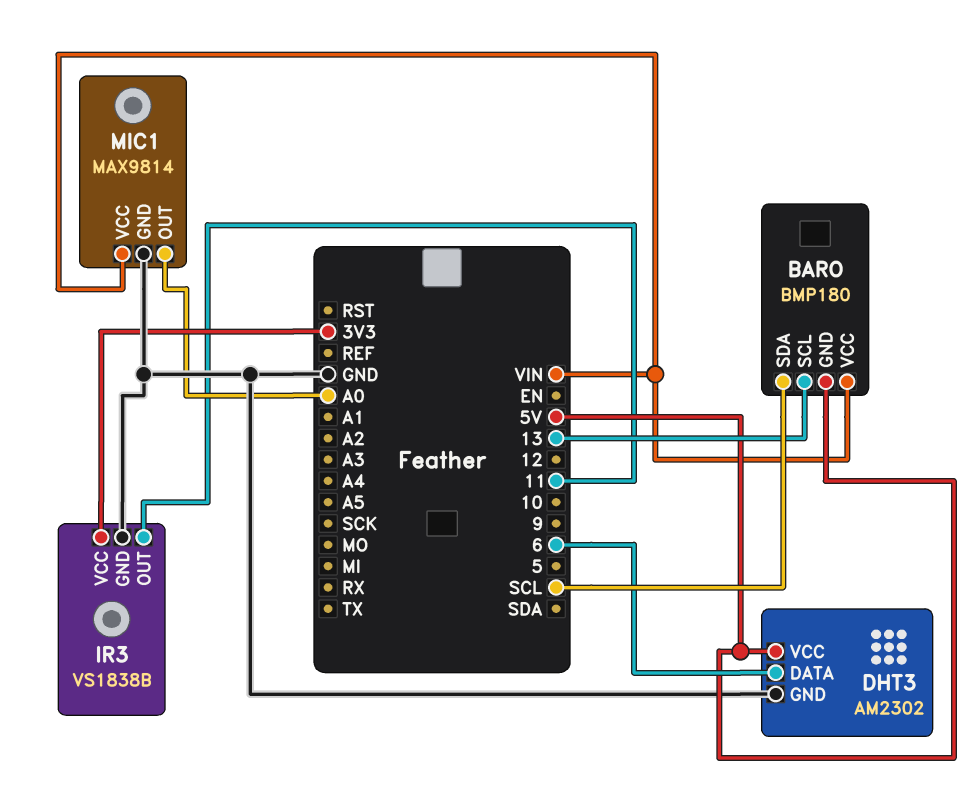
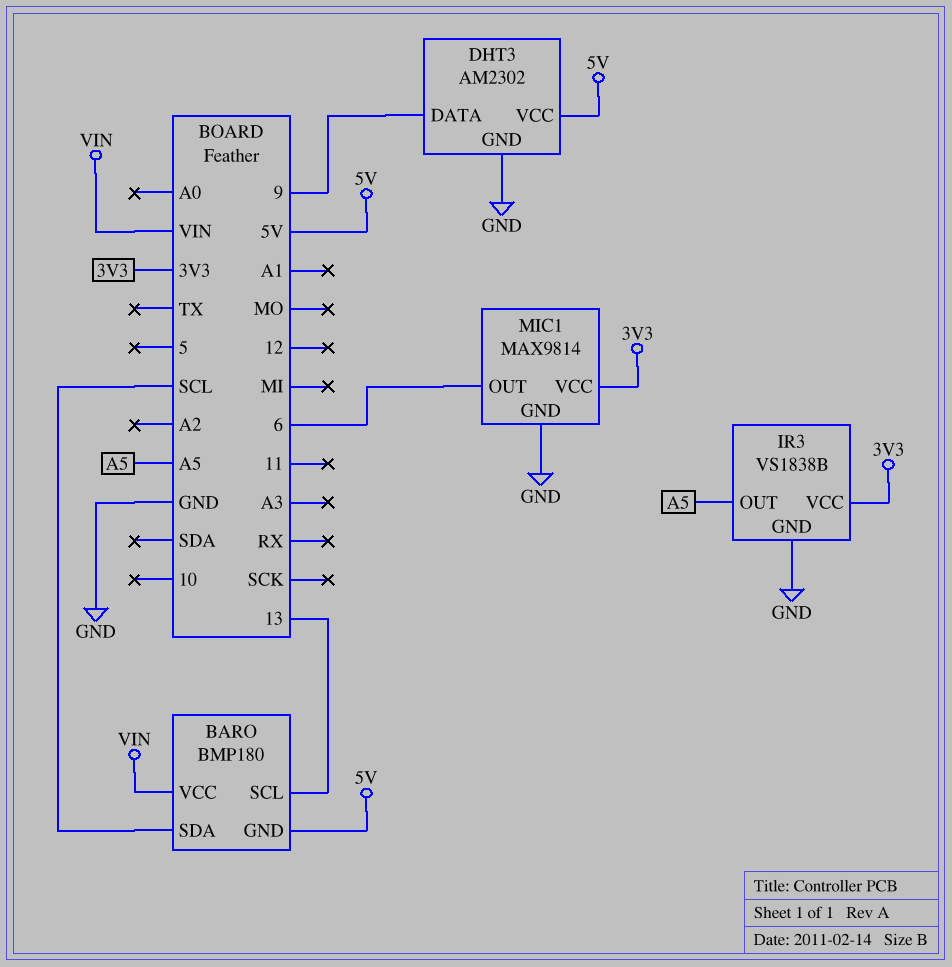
DHT3 pin DATA: 6 -> 9
IR3 pin OUT: 11 -> A5
MIC1 pin OUT: A0 -> 6
MIC1 pin VCC: VIN -> 3V3

